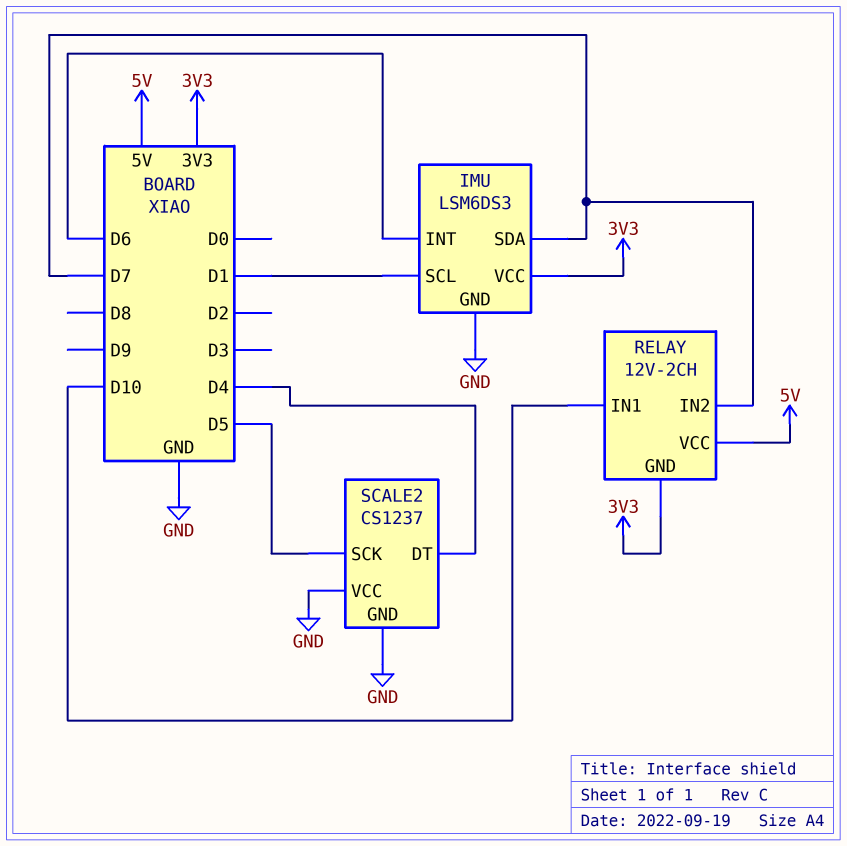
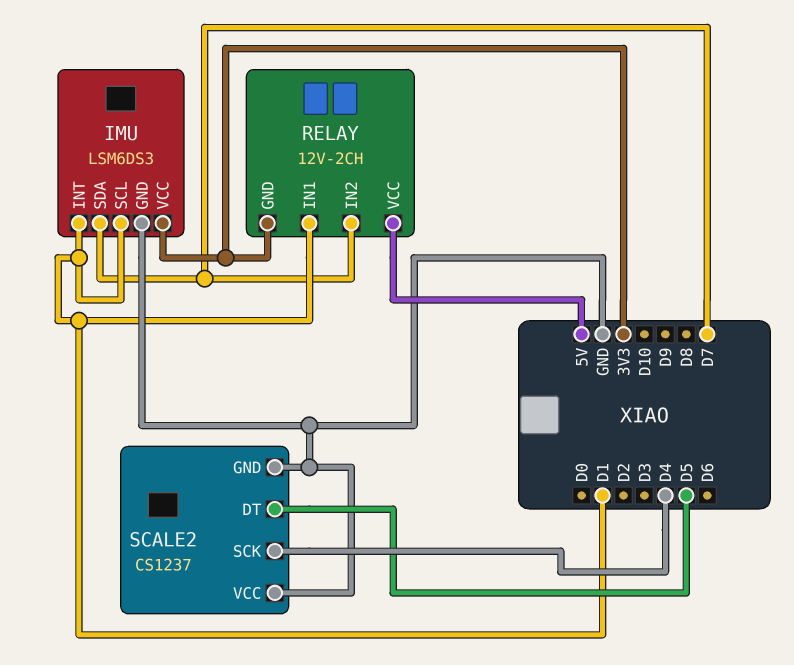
IMU pin INT: D6 -> D1
RELAY pin IN1: D10 -> D1
SCALE2 pin DT: D4 -> D5
SCALE2 pin SCK: D5 -> D4

